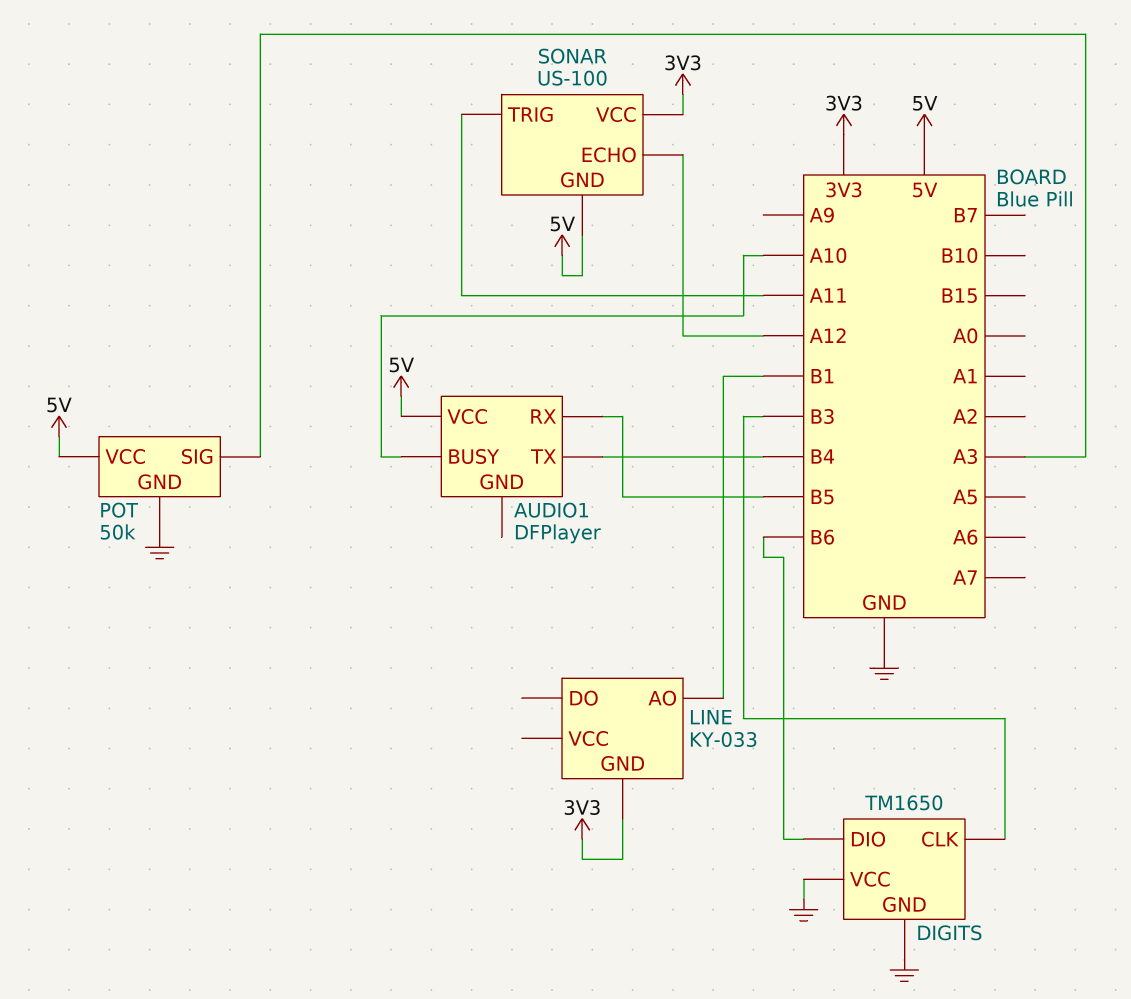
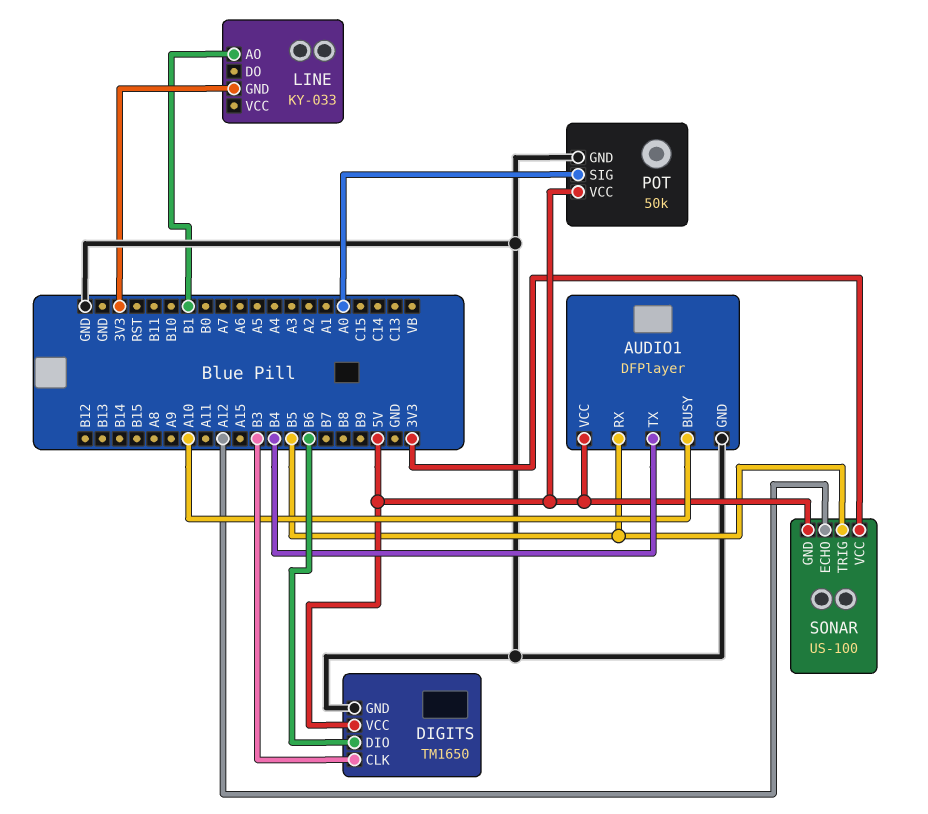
AUDIO1 pin GND: none -> GND
DIGITS pin VCC: GND -> 5V
POT pin SIG: A3 -> A0
SONAR pin TRIG: A11 -> B5

